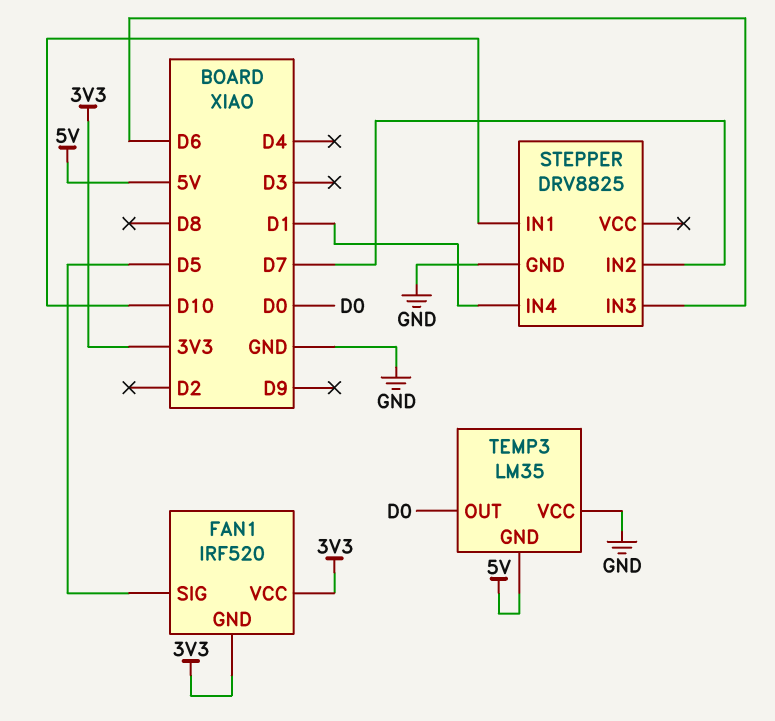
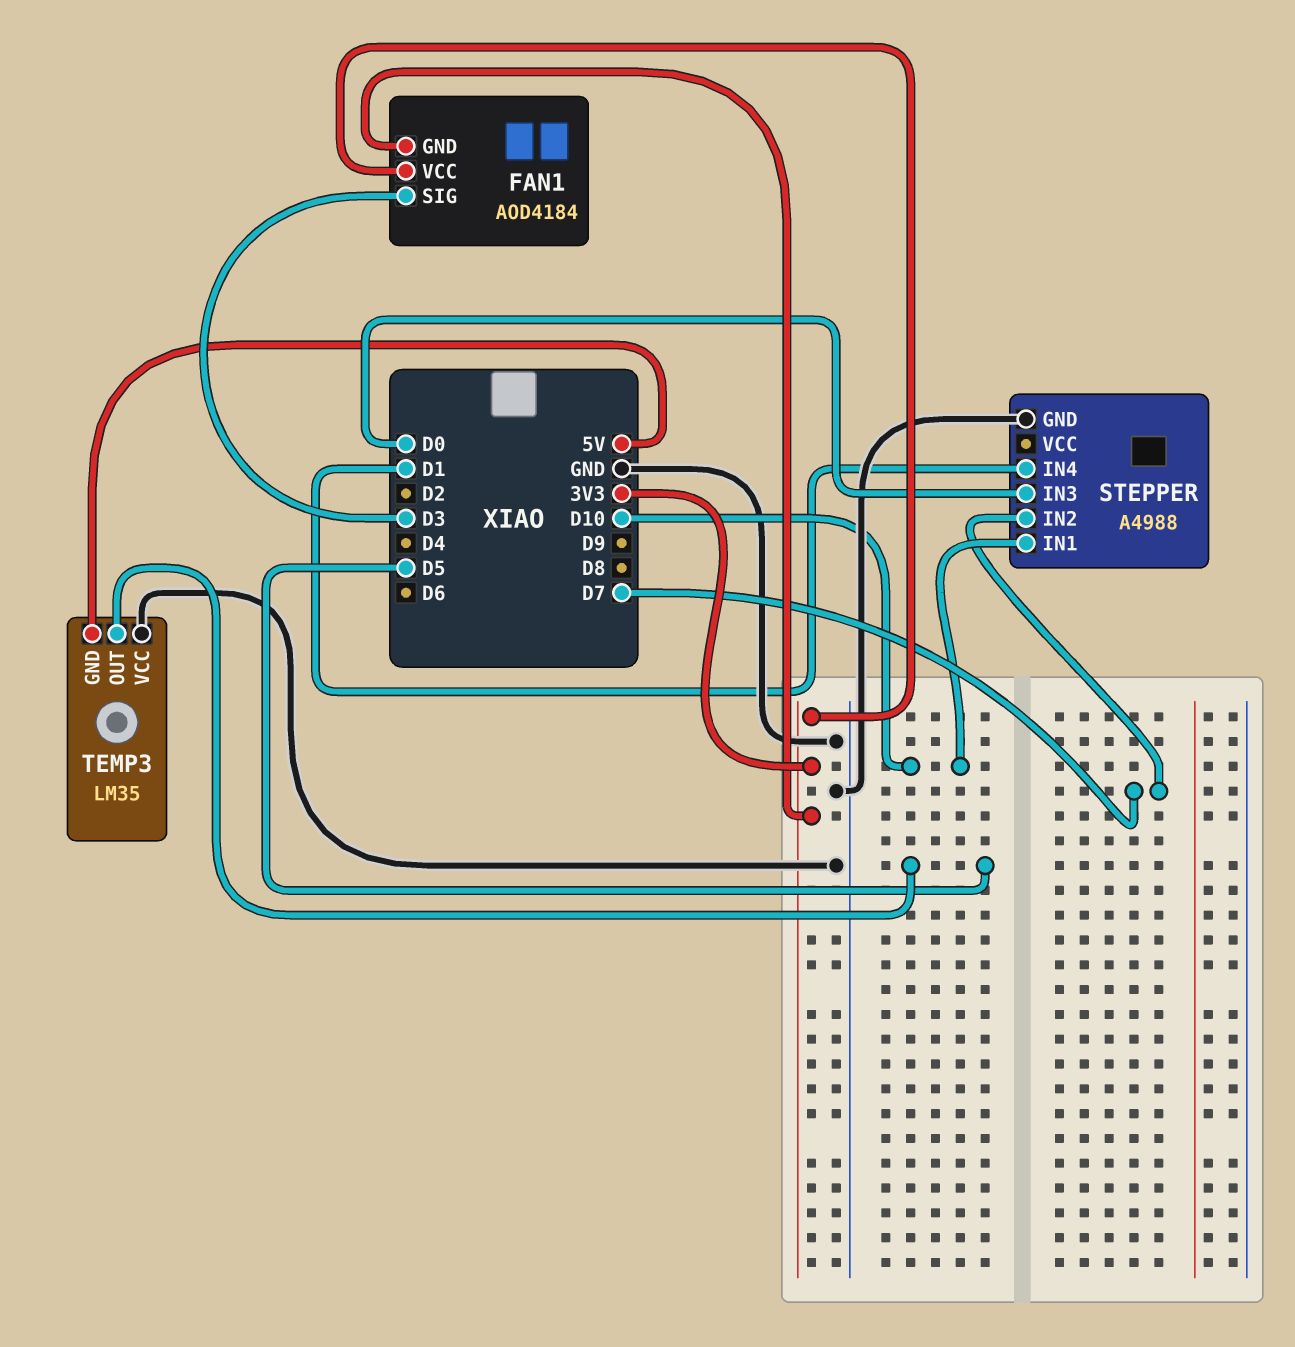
FAN1: IRF520 -> AOD4184
FAN1 pin SIG: D5 -> D3
STEPPER: DRV8825 -> A4988
STEPPER pin IN3: D6 -> D0
TEMP3 pin OUT: D0 -> D5

